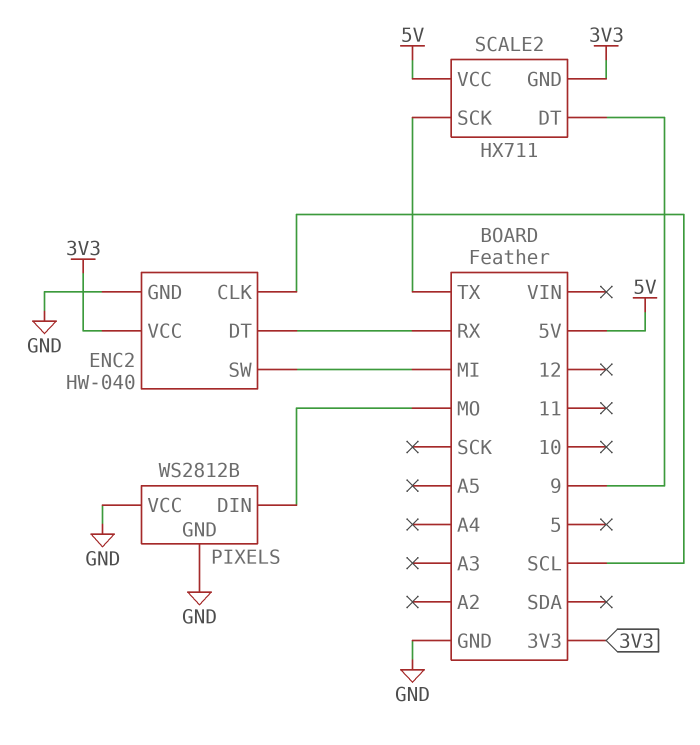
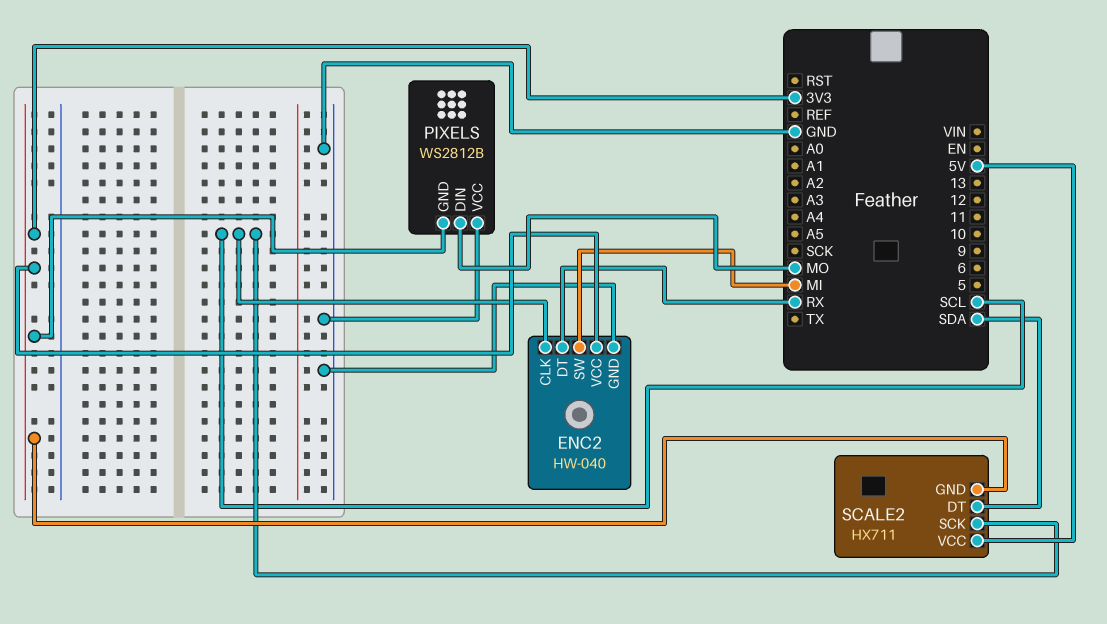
PIXELS pin GND: GND -> 3V3
SCALE2 pin DT: 9 -> SDA
SCALE2 pin SCK: TX -> SCL

